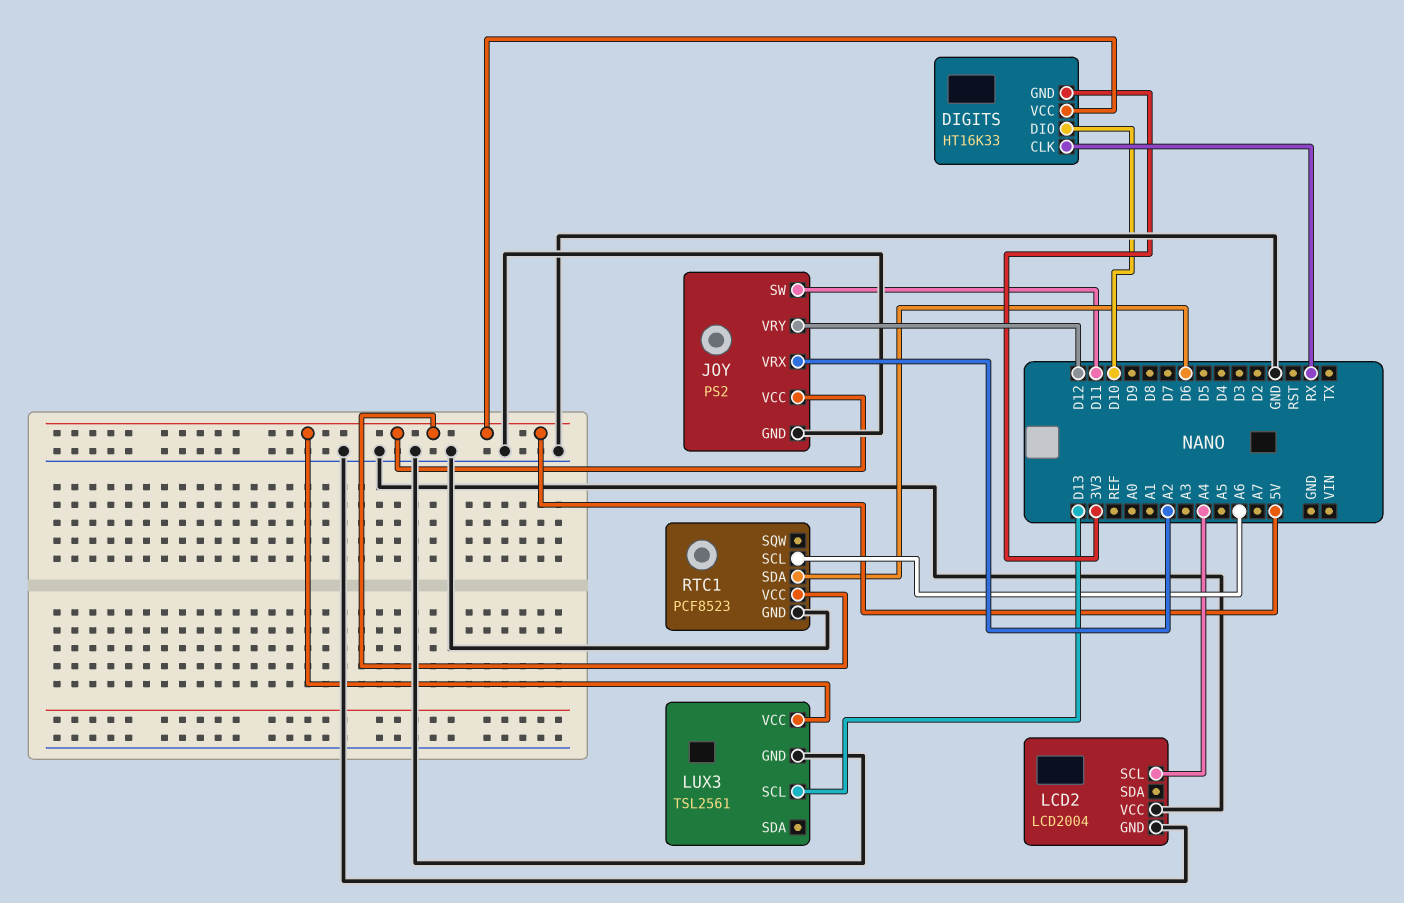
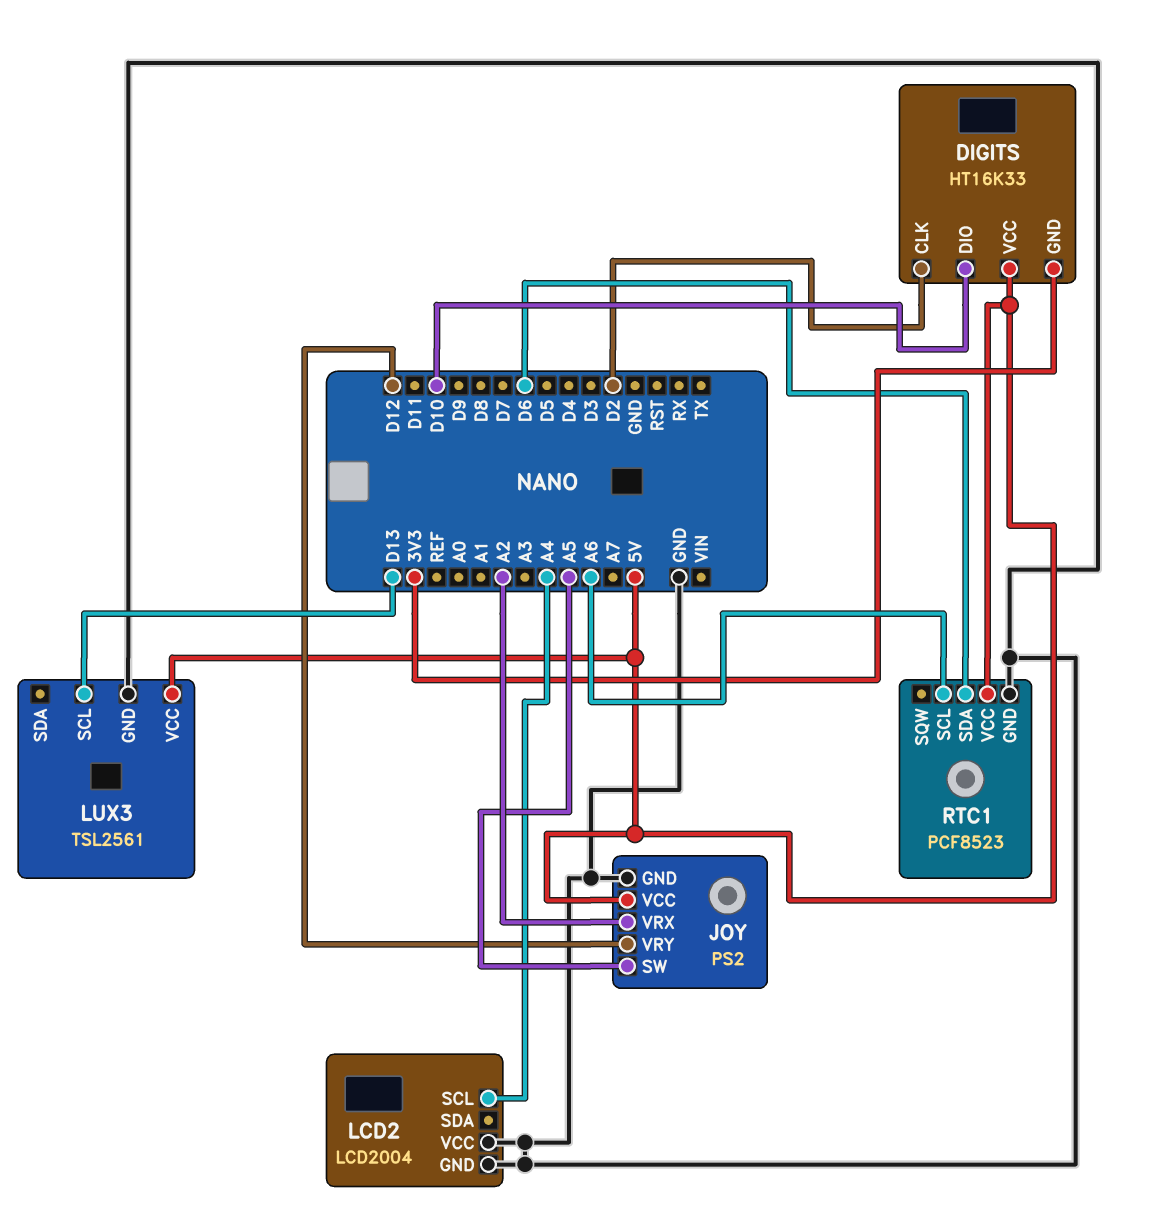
DIGITS pin CLK: RX -> D2
JOY pin SW: D11 -> A5

